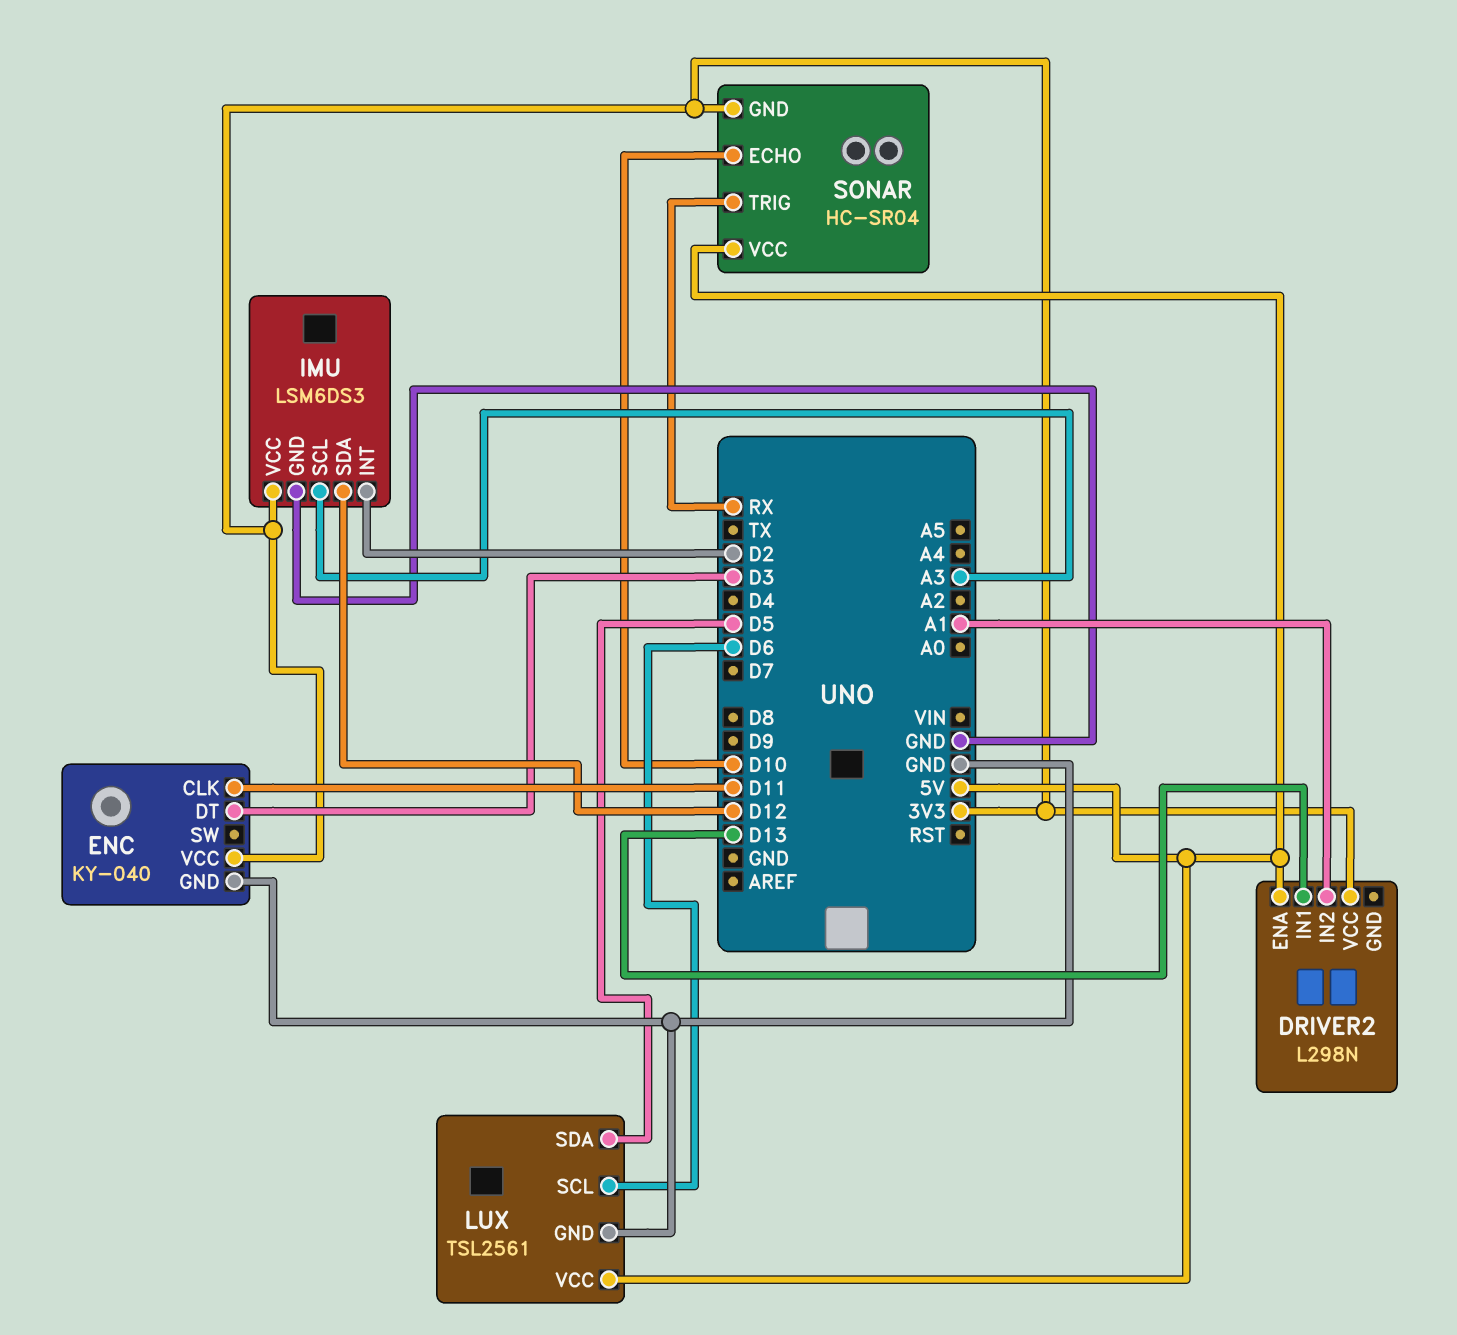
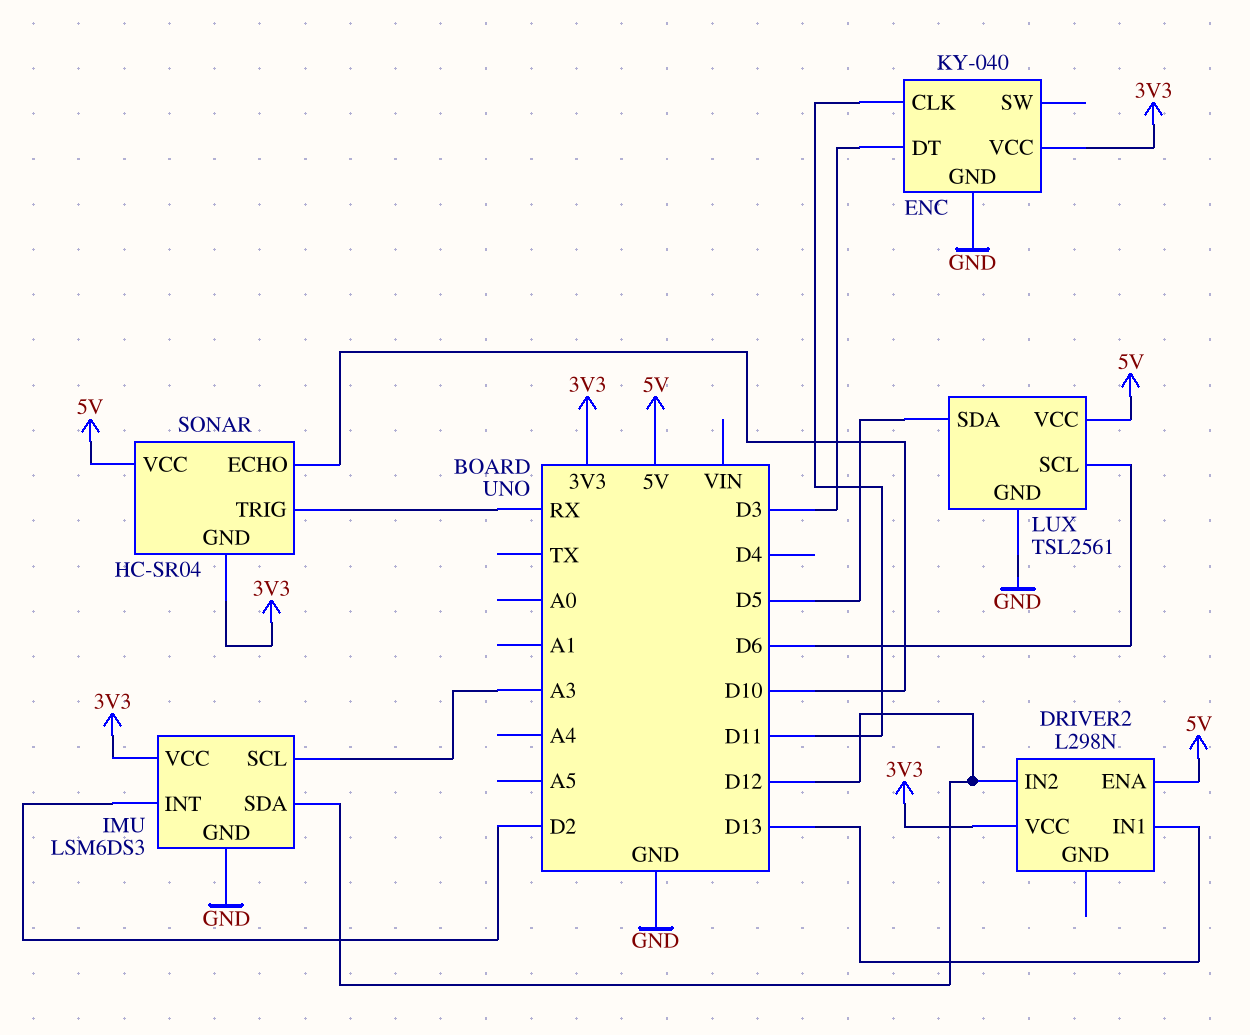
DRIVER2 pin IN2: A1 -> D12

